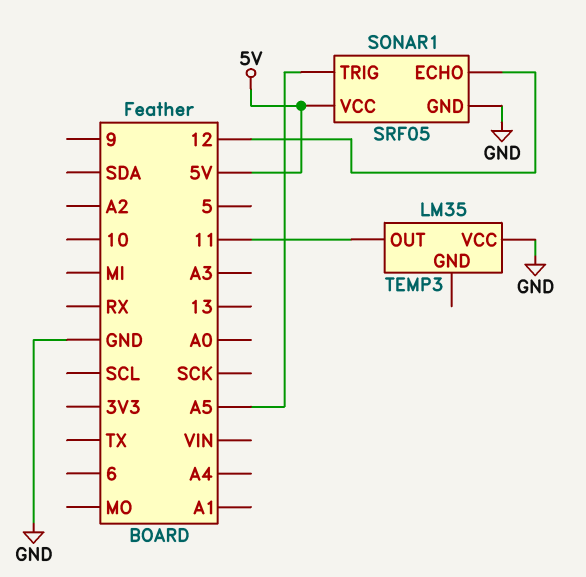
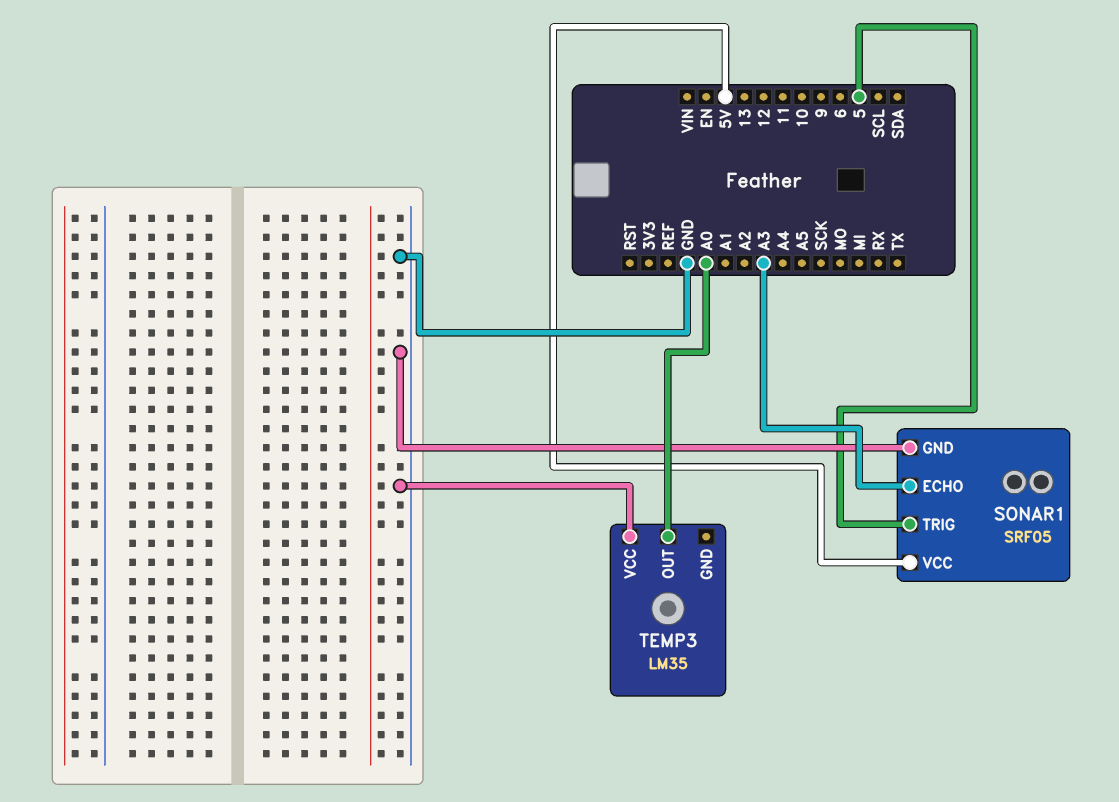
SONAR1 pin ECHO: 12 -> A3
SONAR1 pin TRIG: A5 -> 5
TEMP3 pin OUT: 11 -> A0

